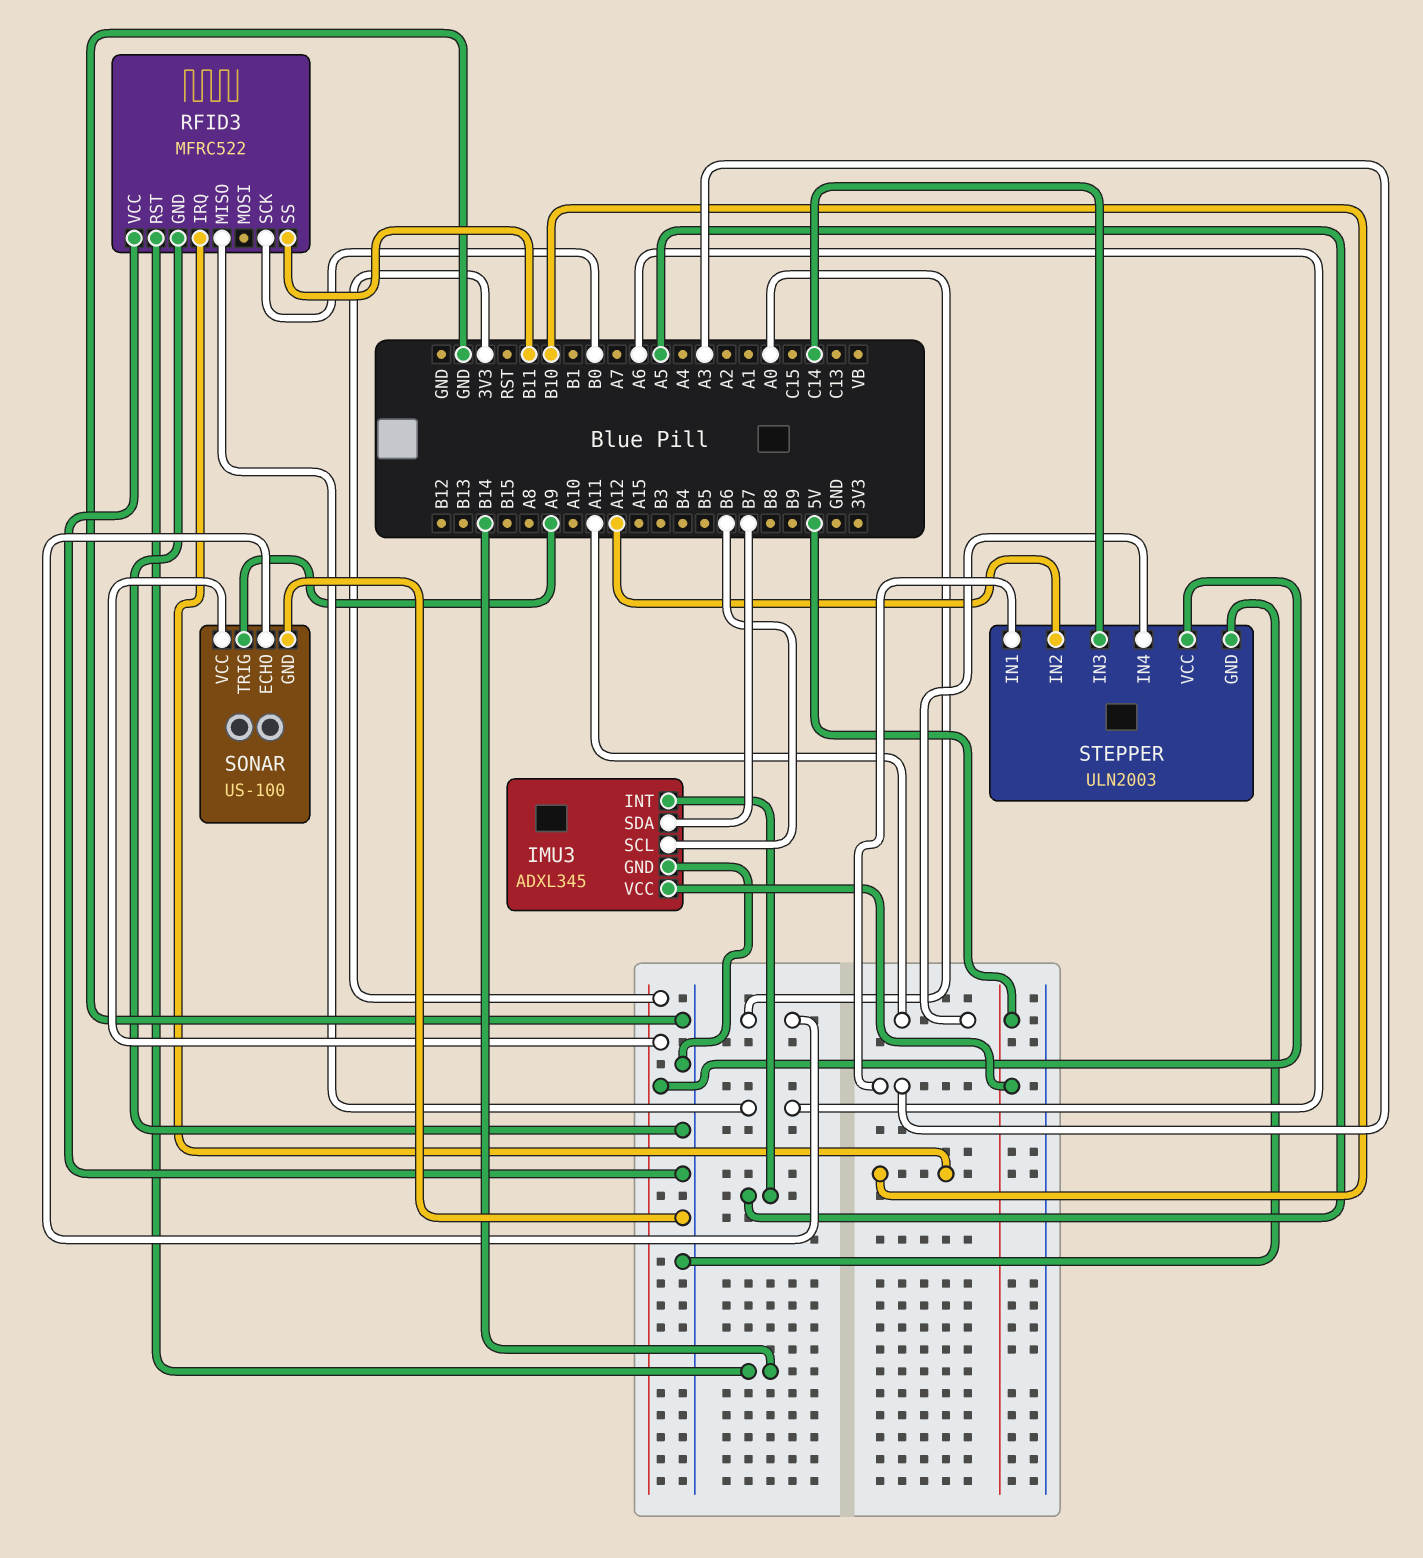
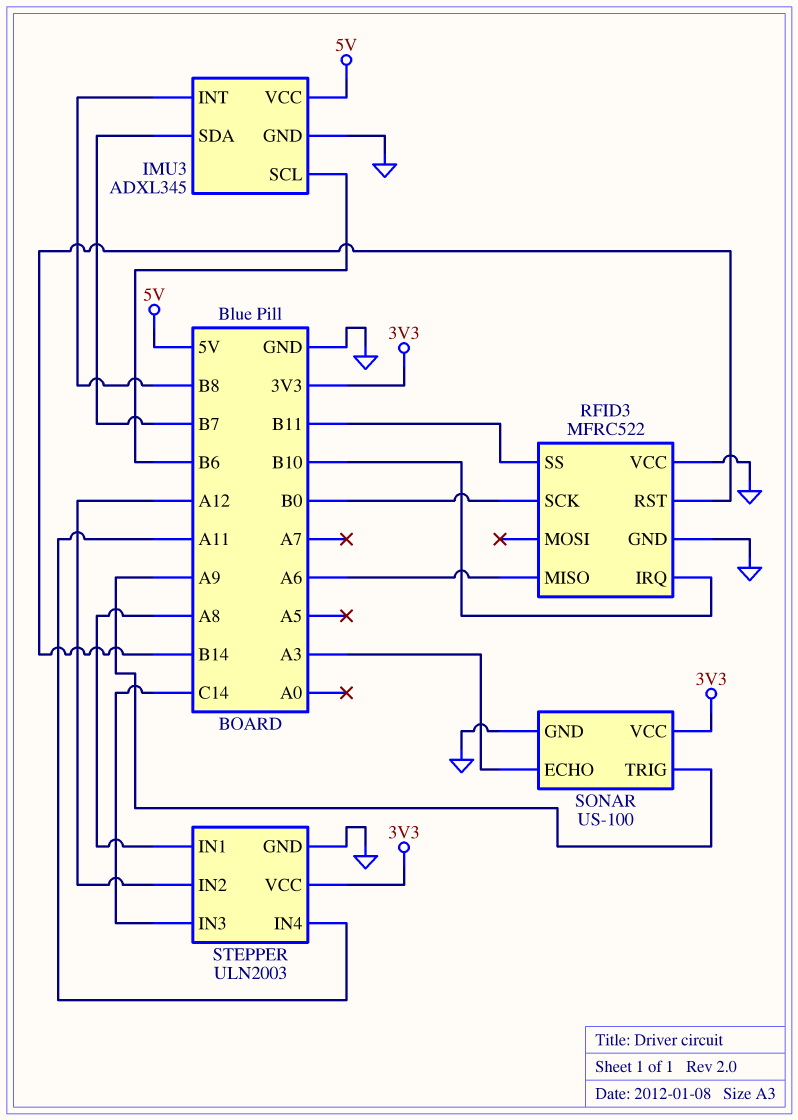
IMU3 pin INT: A5 -> B8
SONAR pin ECHO: A0 -> A3
STEPPER pin IN1: A3 -> A8

